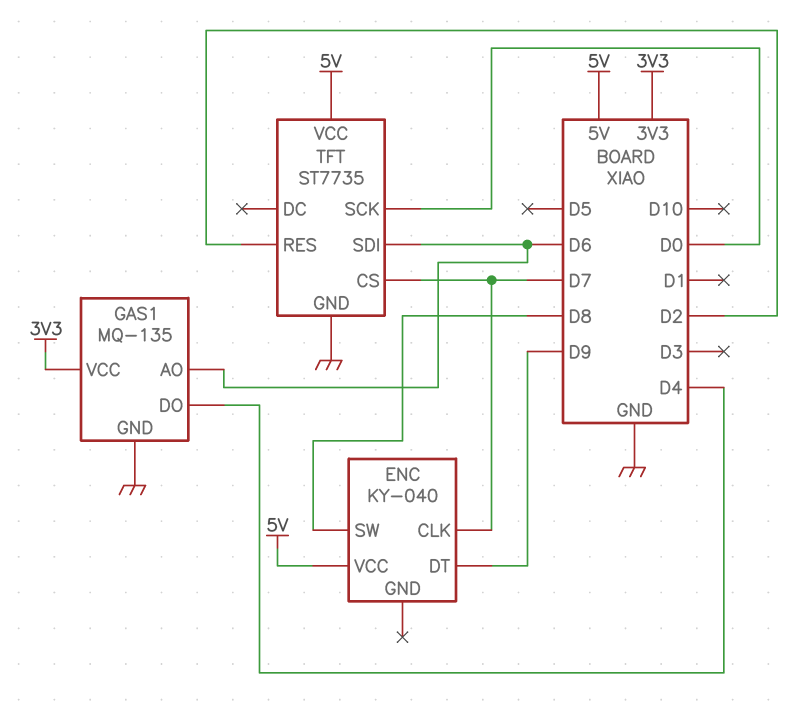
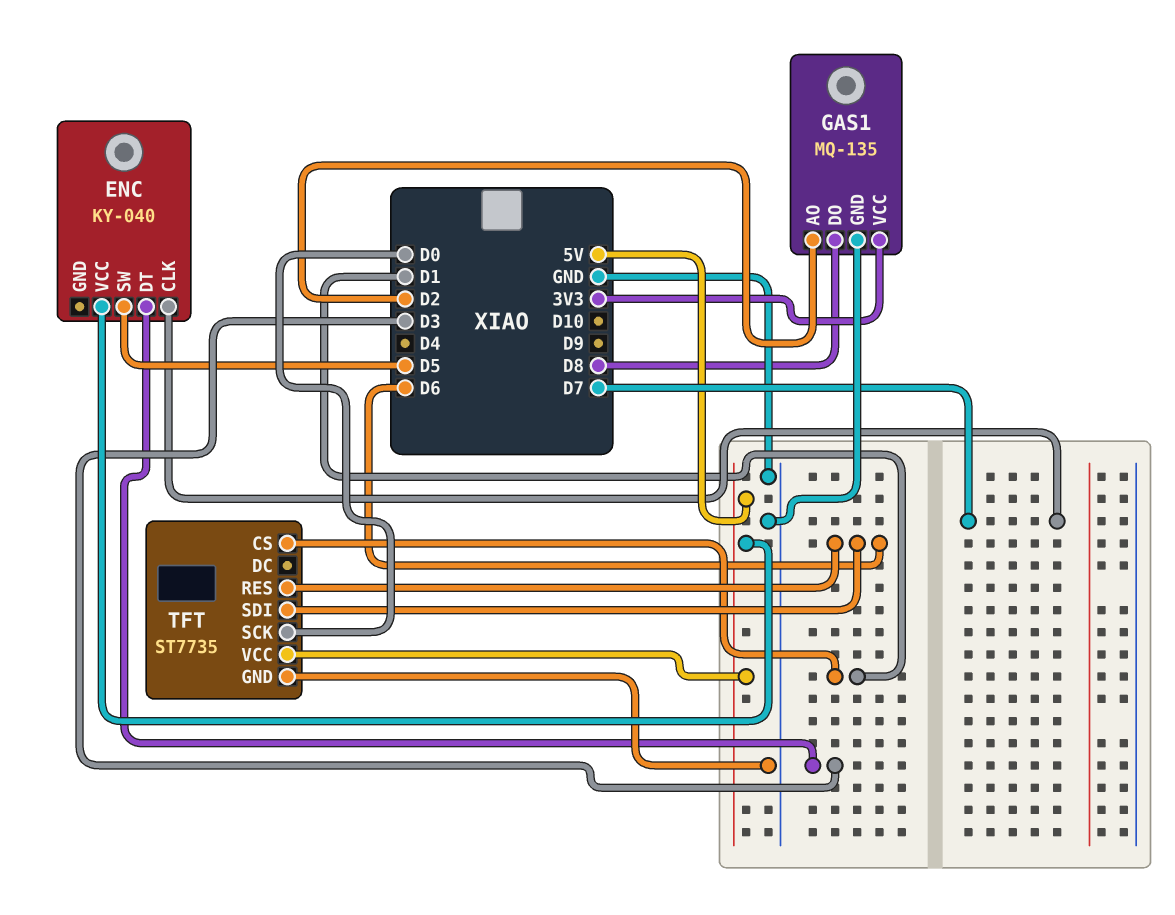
ENC pin DT: D9 -> D3
ENC pin SW: D8 -> D5
GAS1 pin AO: D6 -> D2
GAS1 pin DO: D4 -> D8
TFT pin CS: D7 -> D1
TFT pin RES: D2 -> D6

